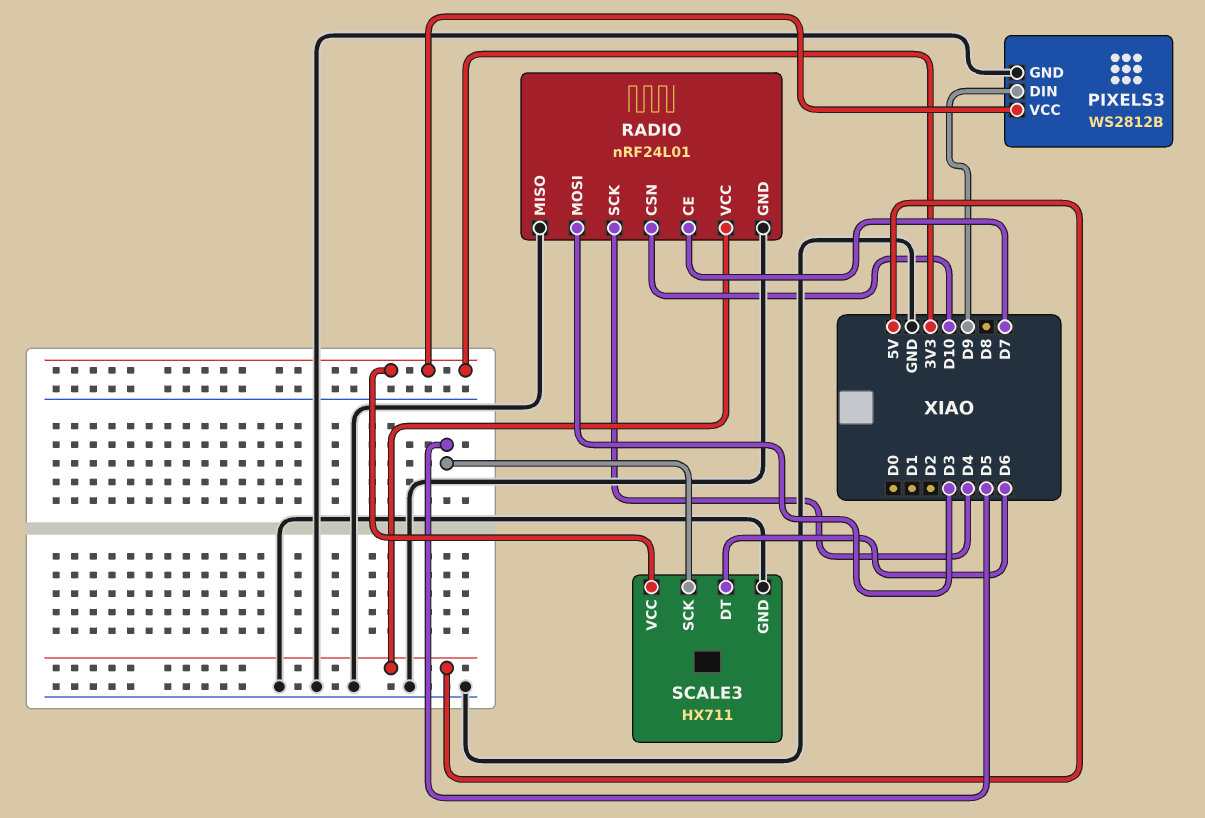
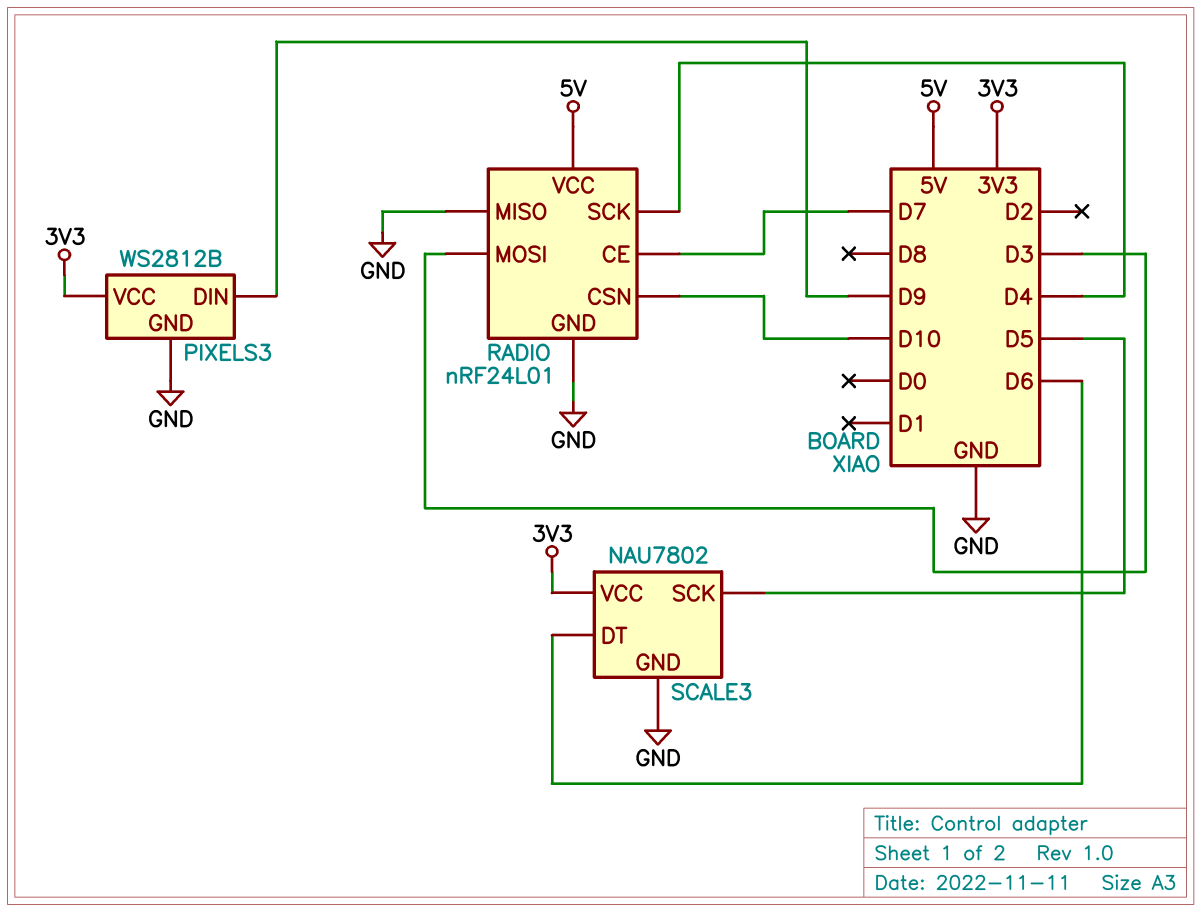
SCALE3: HX711 -> NAU7802

